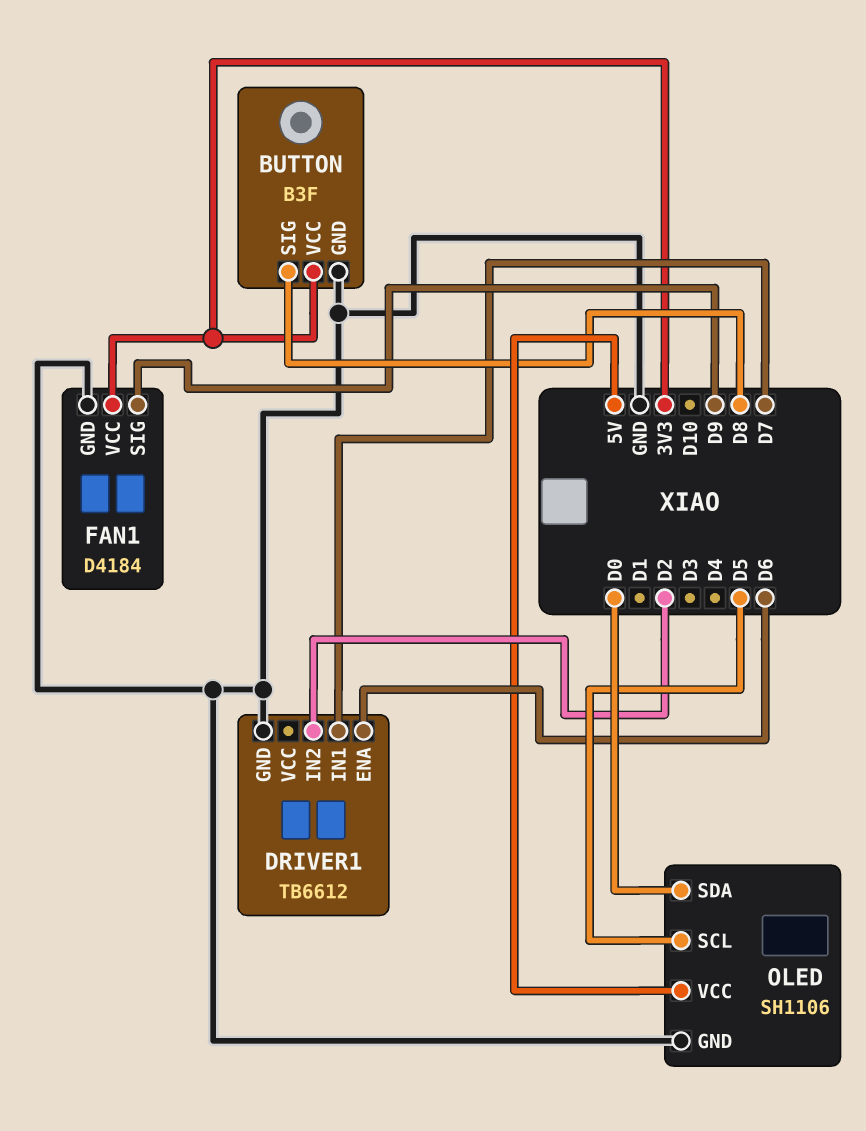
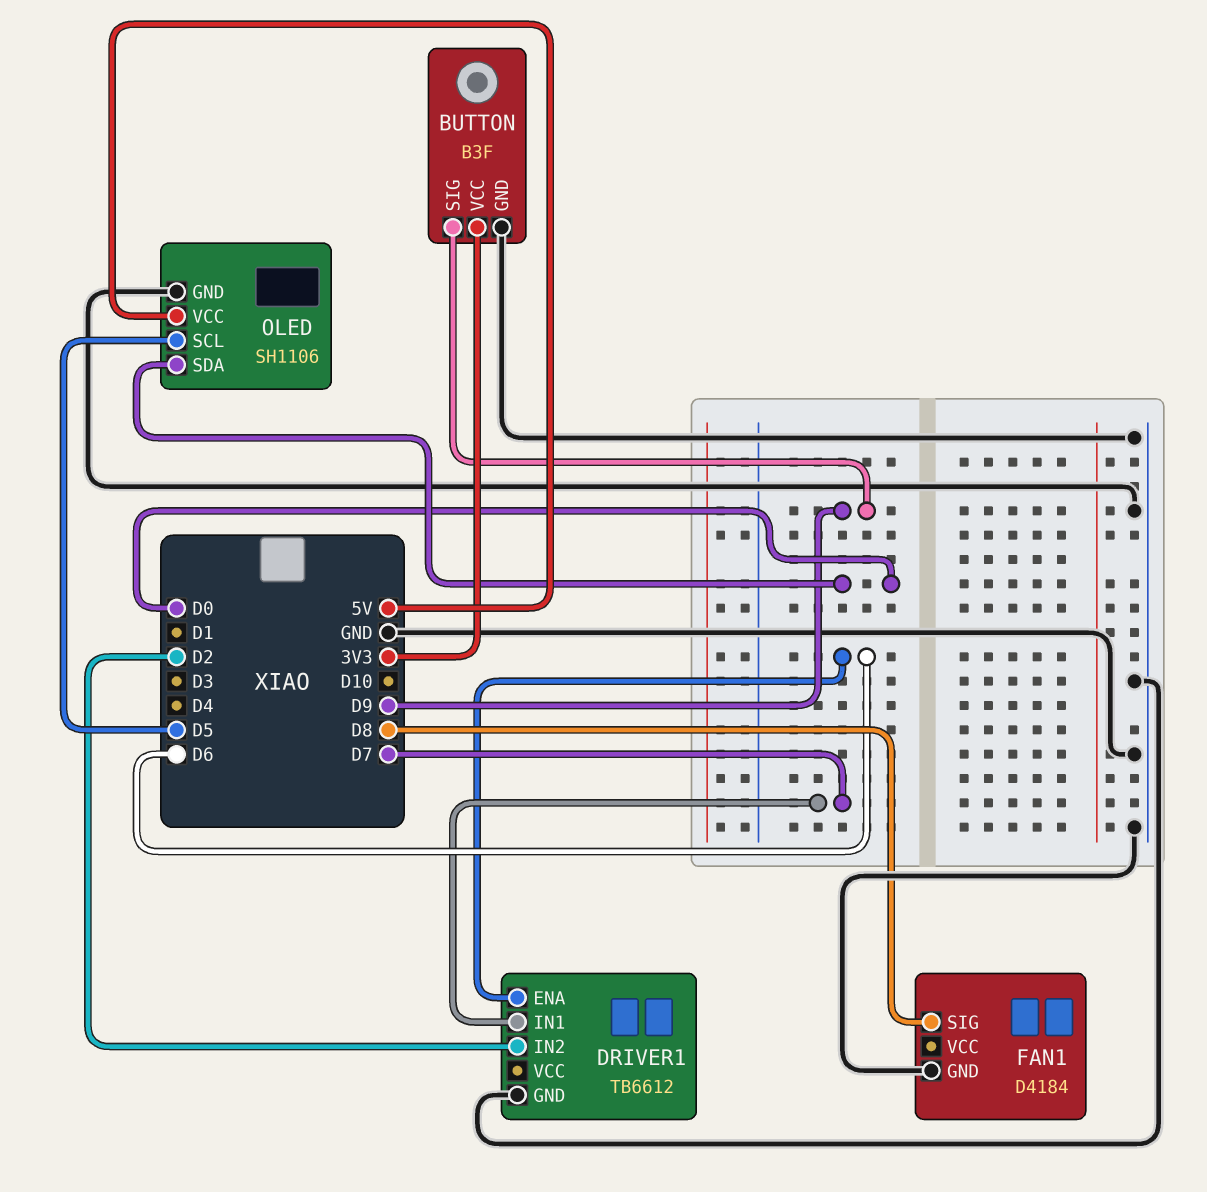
BUTTON pin SIG: D8 -> D9
FAN1 pin SIG: D9 -> D8
FAN1 pin VCC: 3V3 -> none

